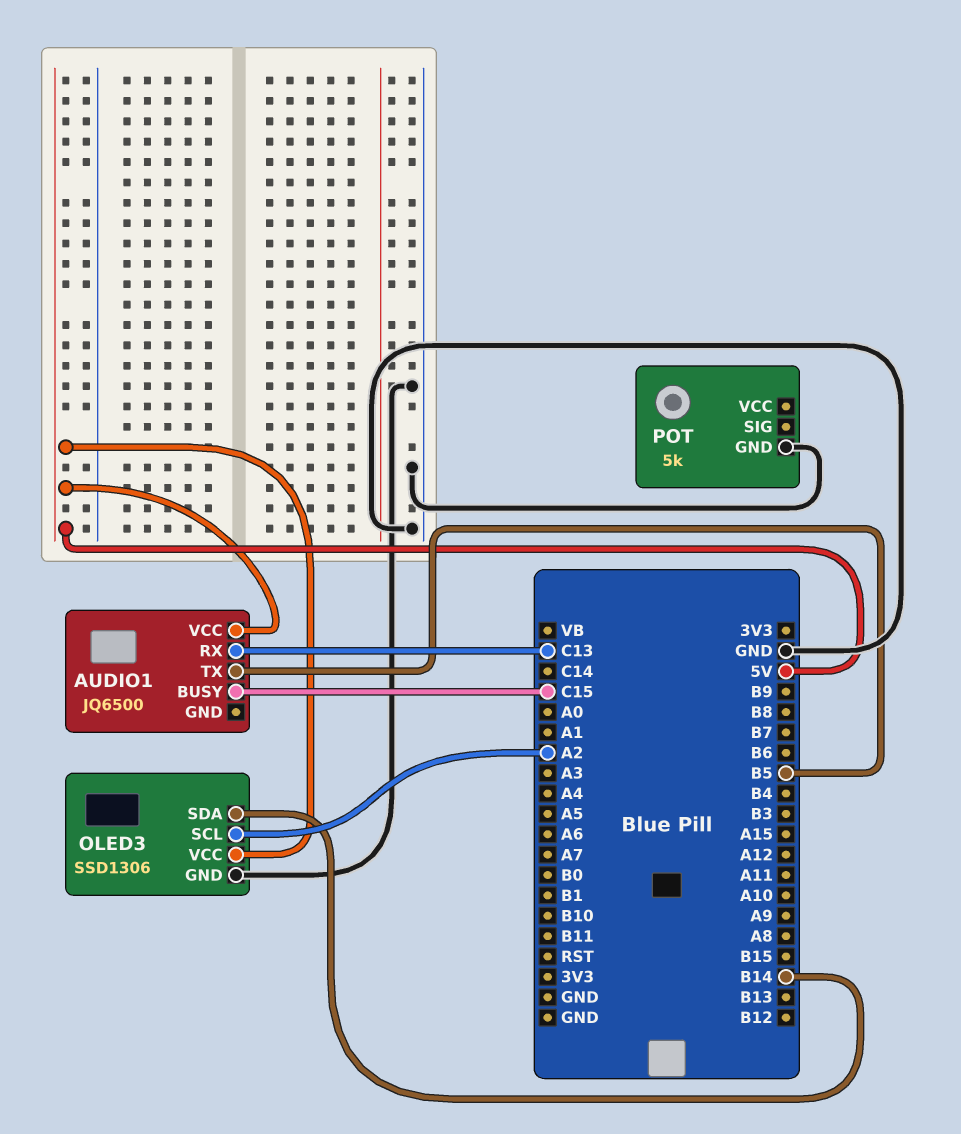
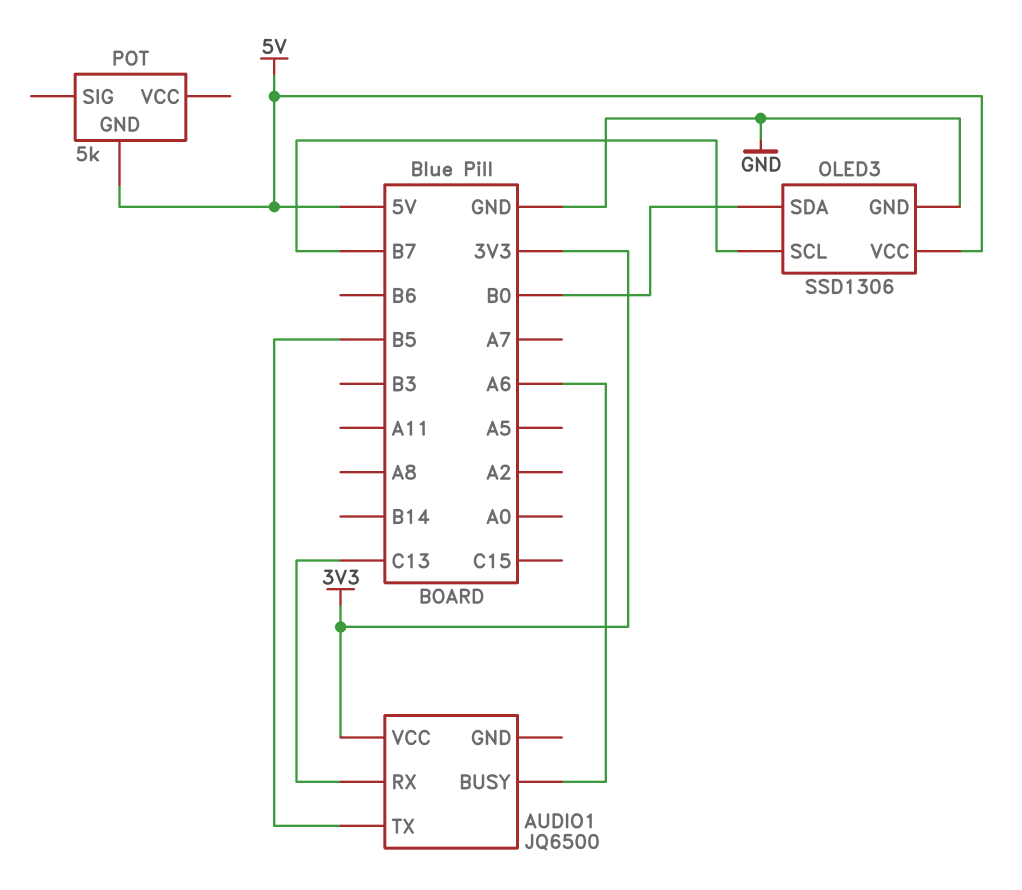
AUDIO1 pin BUSY: C15 -> A6
AUDIO1 pin VCC: 5V -> 3V3
OLED3 pin SCL: A2 -> B7
OLED3 pin SDA: B14 -> B0
POT pin GND: GND -> 5V

